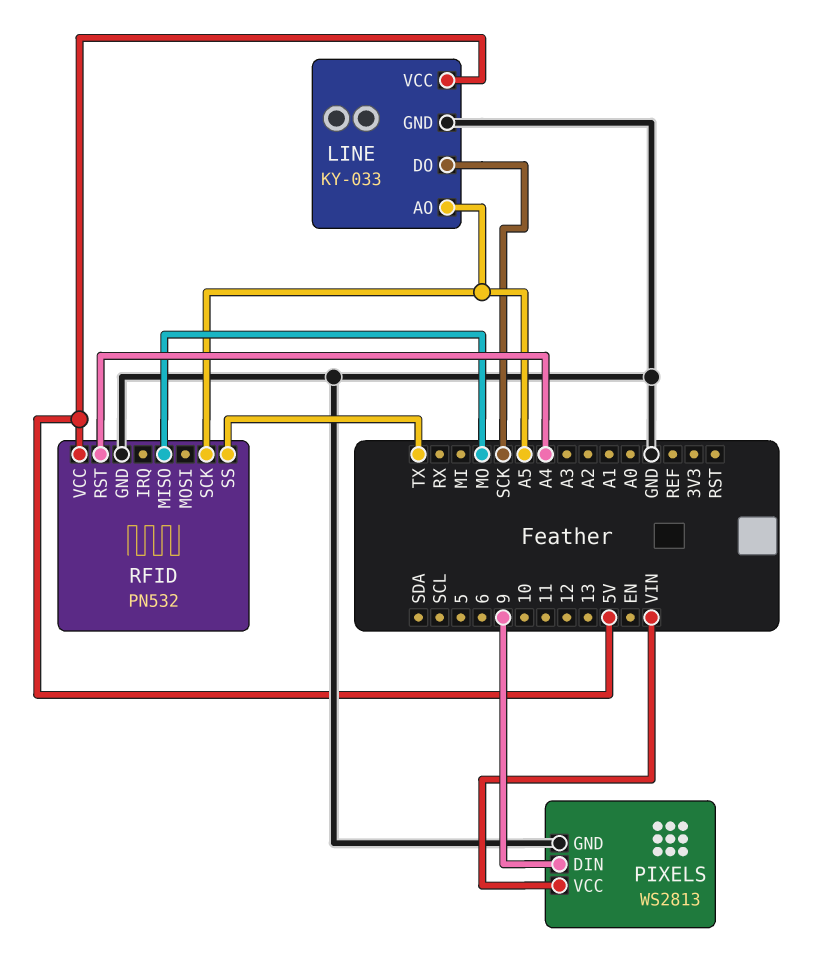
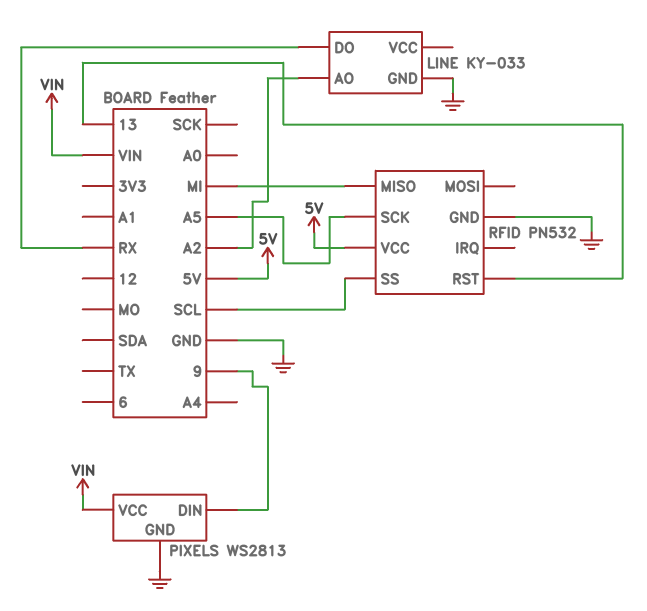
LINE pin AO: A5 -> A2
LINE pin DO: SCK -> RX
LINE pin VCC: 5V -> none
RFID pin MISO: MO -> MI
RFID pin RST: A4 -> 13
RFID pin SS: TX -> SCL

